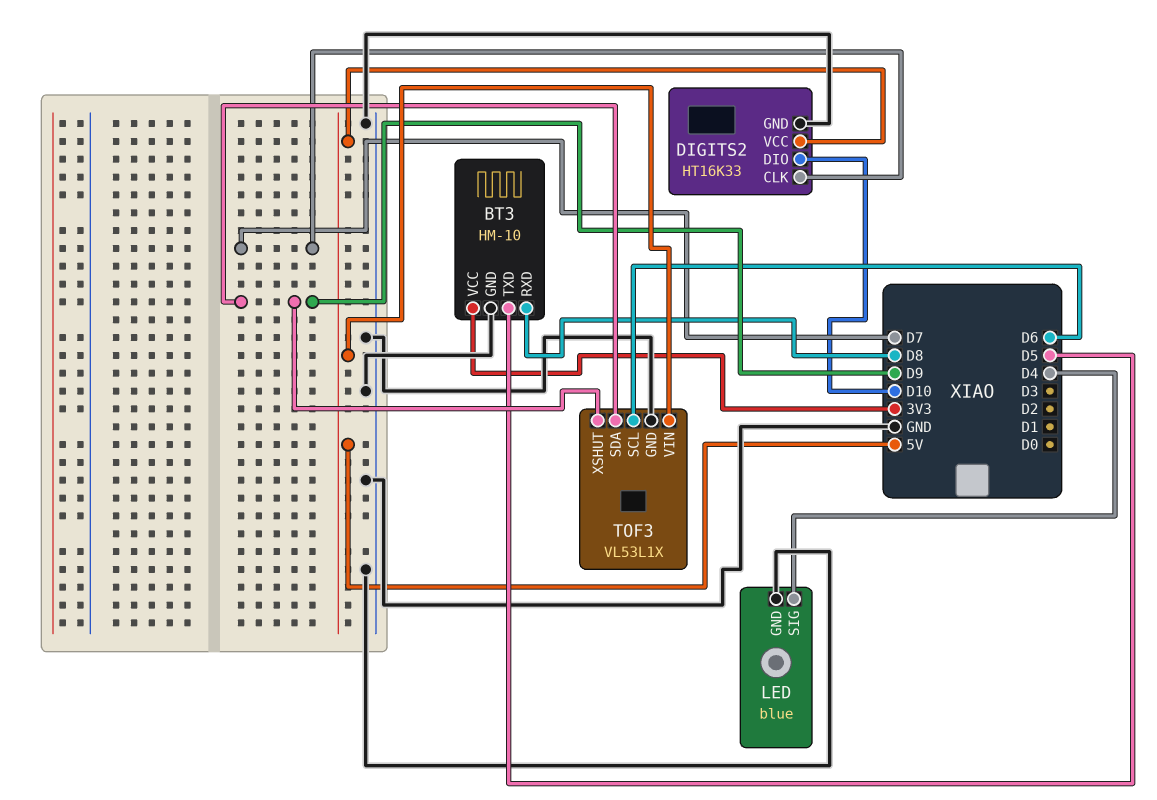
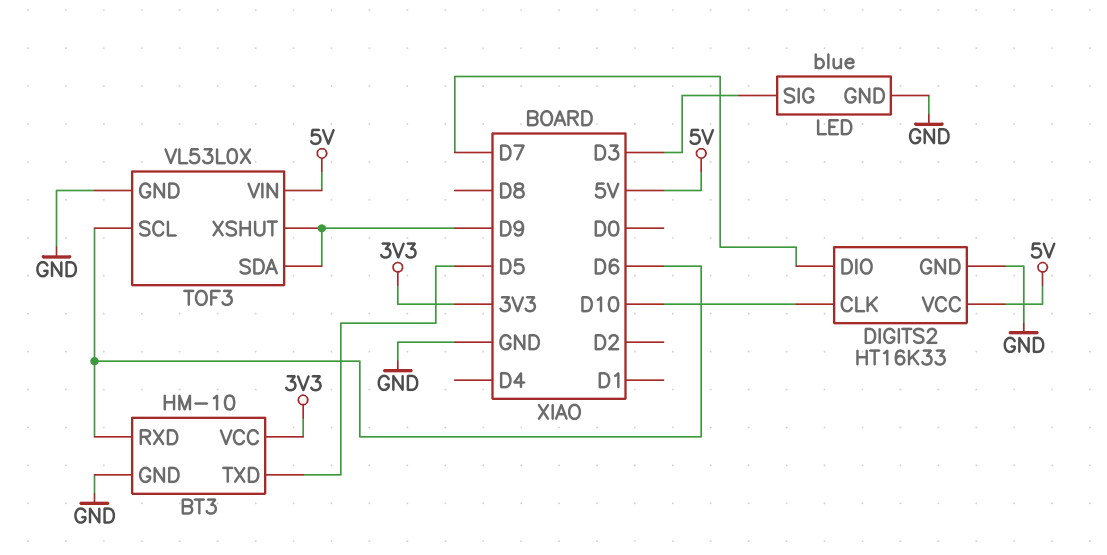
BT3 pin RXD: D8 -> D6
DIGITS2 pin CLK: D7 -> D10
DIGITS2 pin DIO: D10 -> D7
LED pin SIG: D4 -> D3
TOF3: VL53L1X -> VL53L0X

